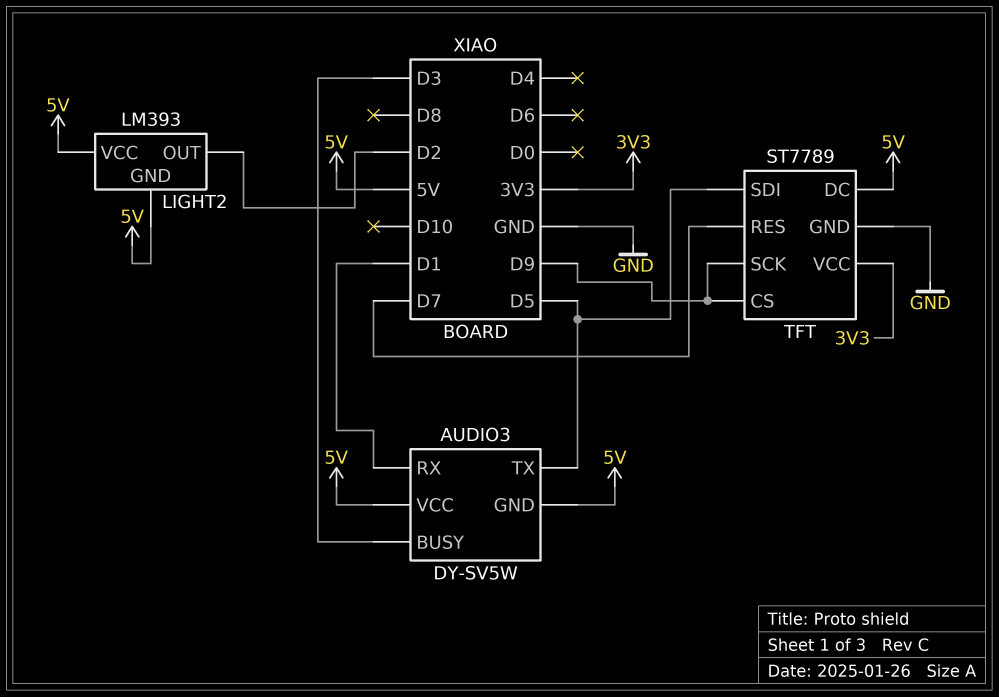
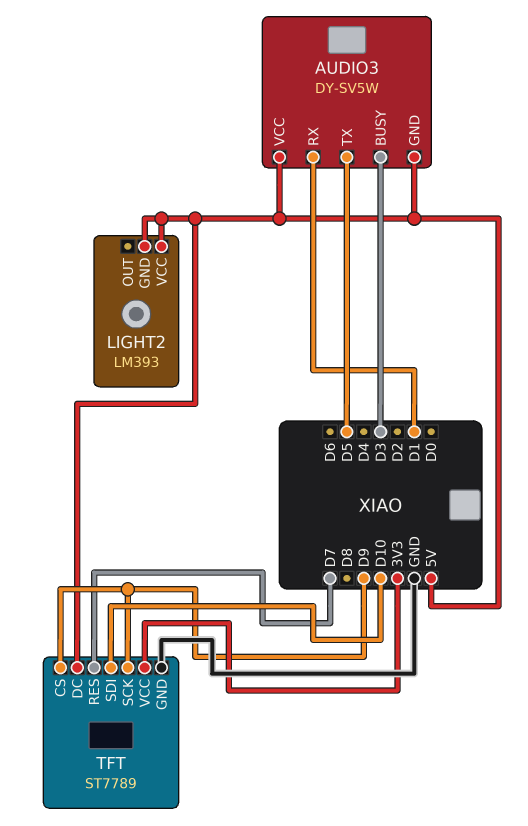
LIGHT2 pin OUT: D2 -> none
TFT pin SDI: D5 -> D10

